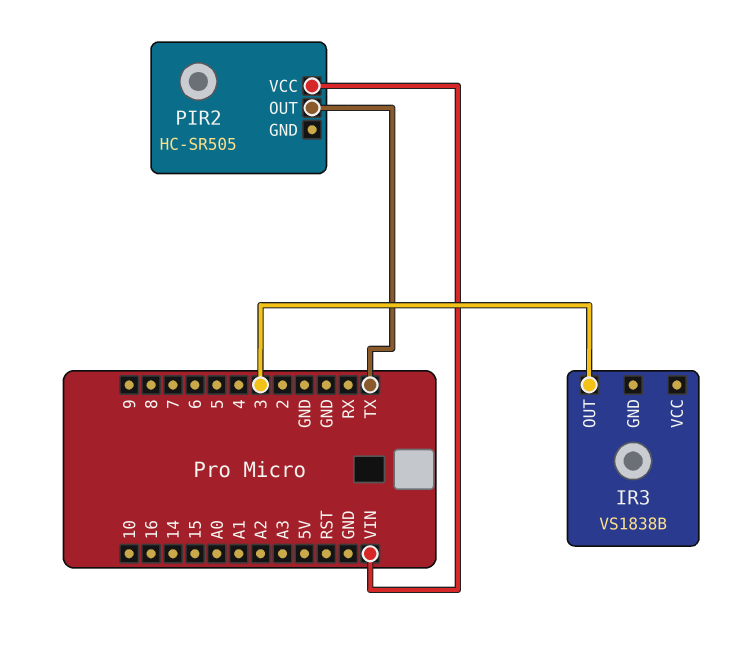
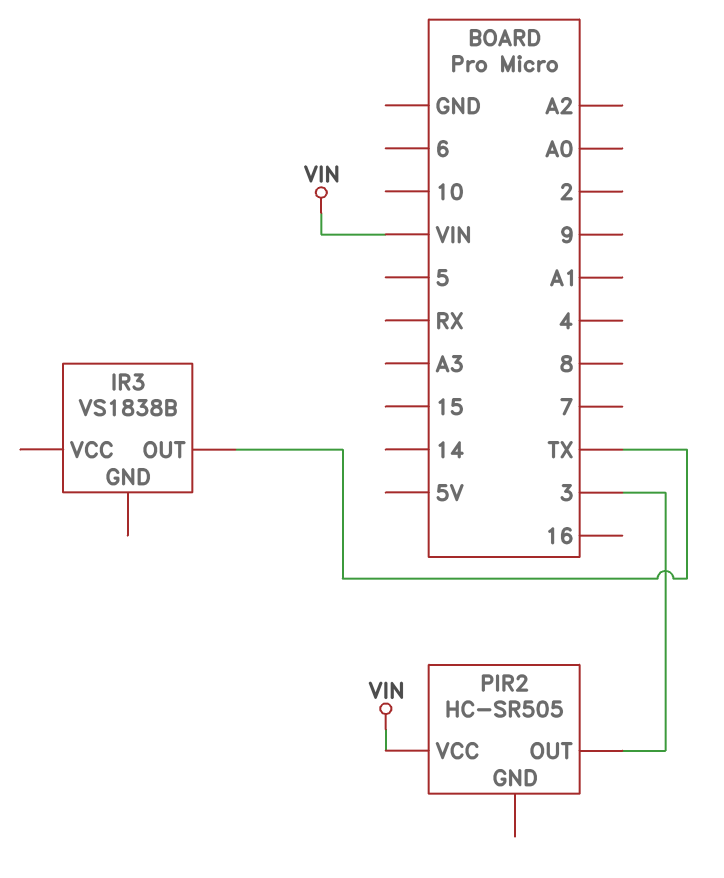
IR3 pin OUT: 3 -> TX
PIR2 pin OUT: TX -> 3

